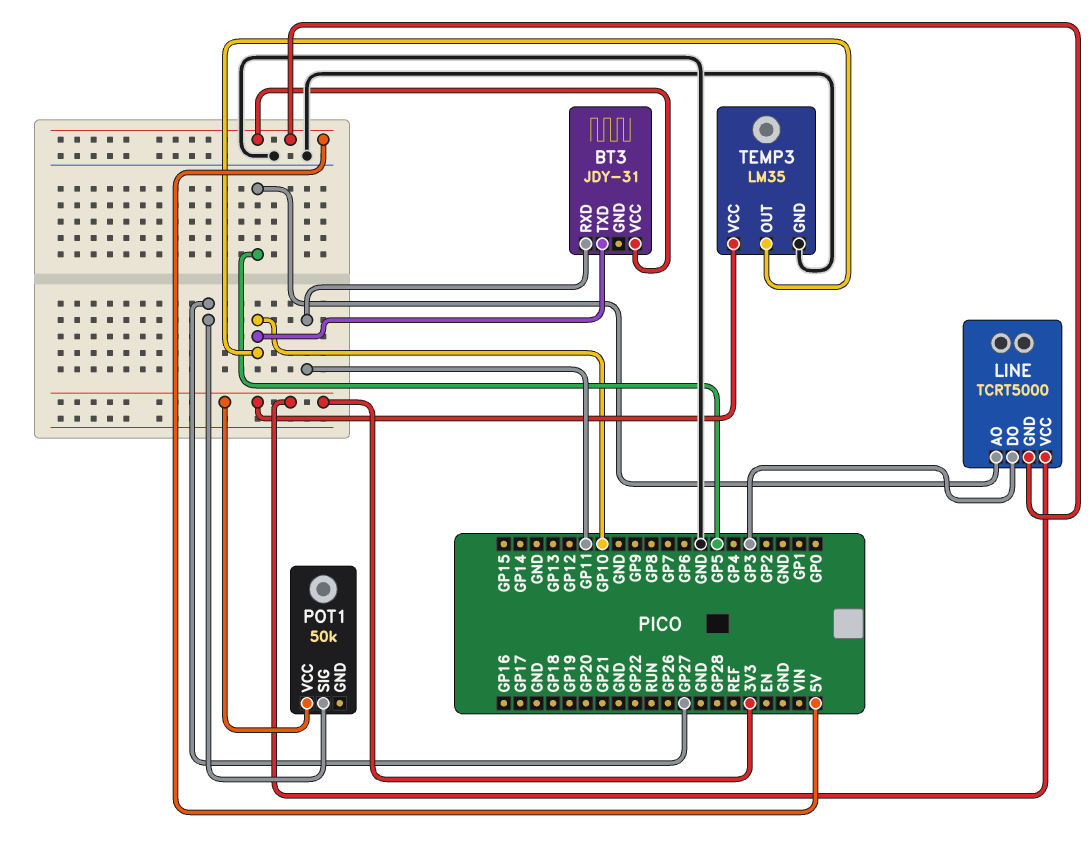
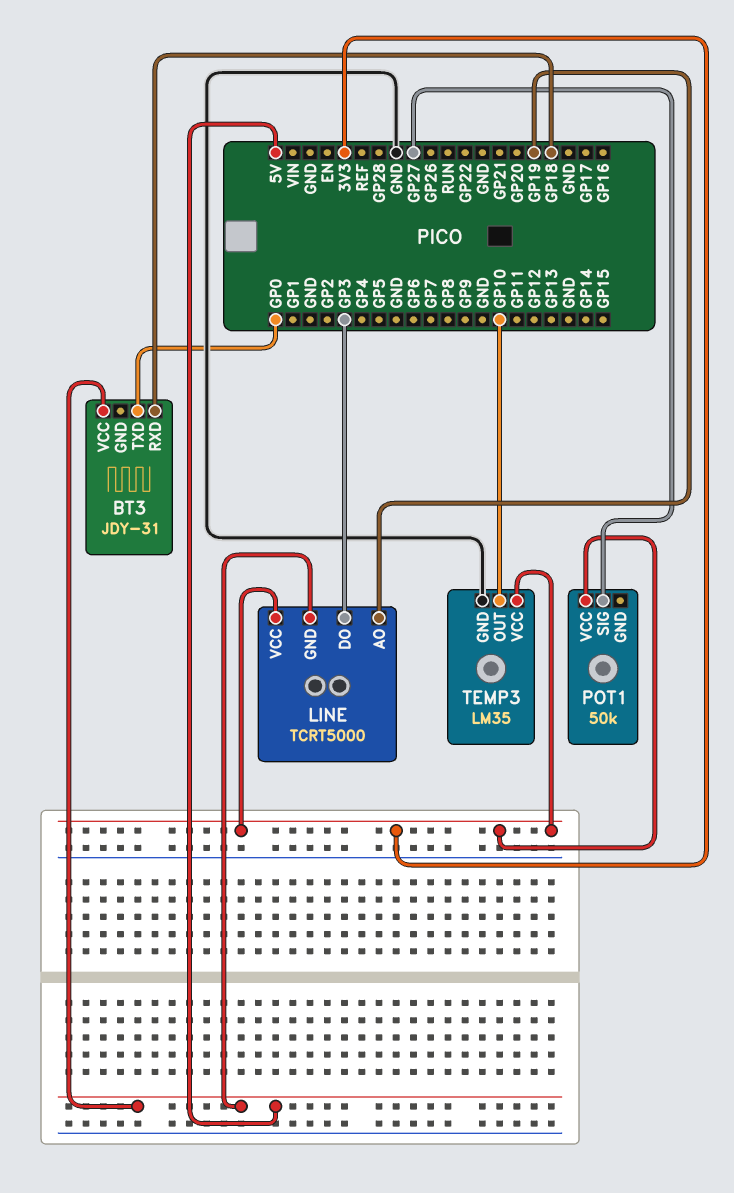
BT3 pin RXD: GP11 -> GP18
BT3 pin TXD: GP10 -> GP0
LINE pin AO: GP5 -> GP19

